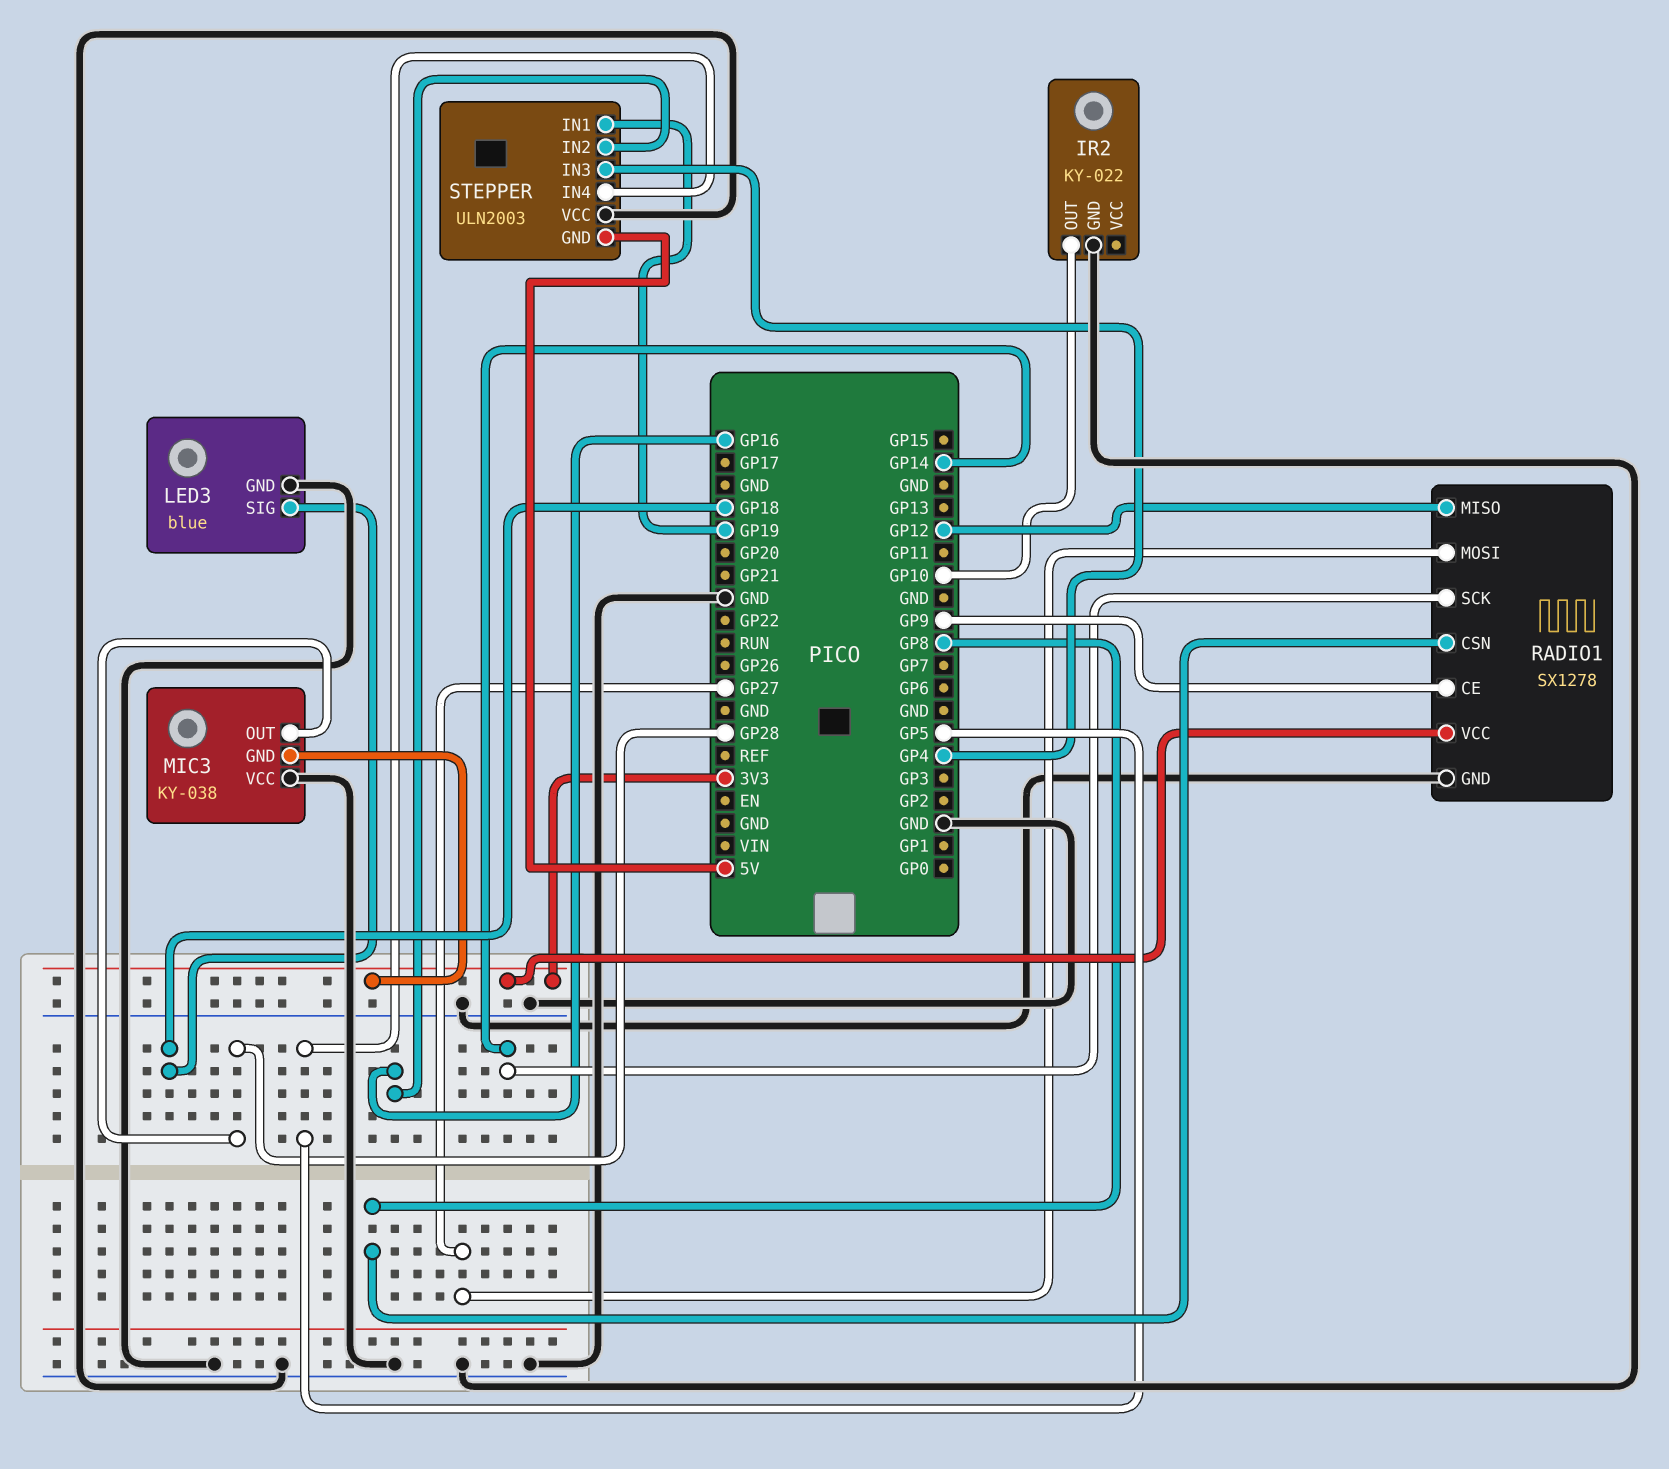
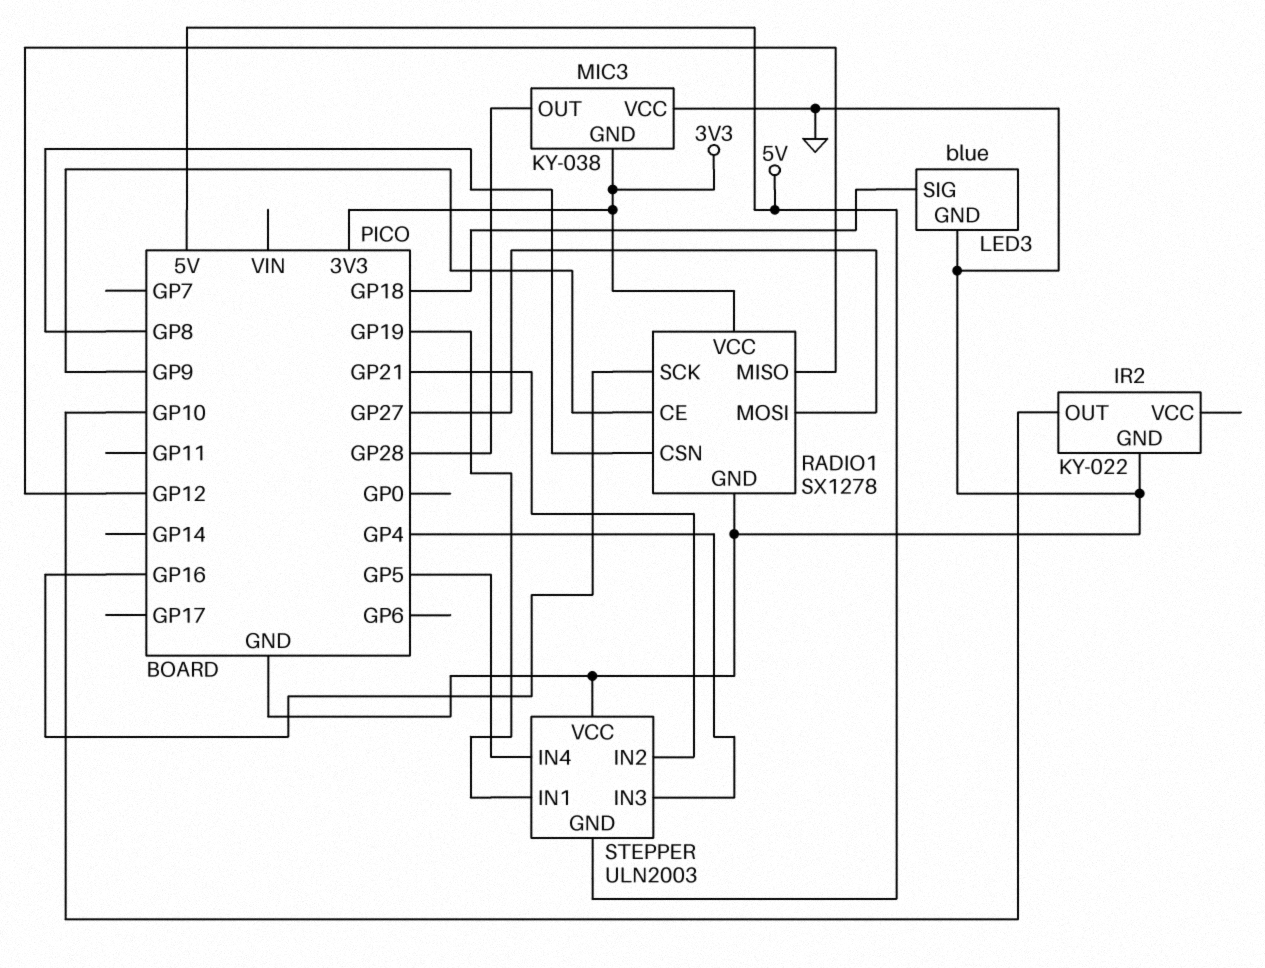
RADIO1 pin SCK: GP14 -> GP16
STEPPER pin IN2: GP16 -> GP21

